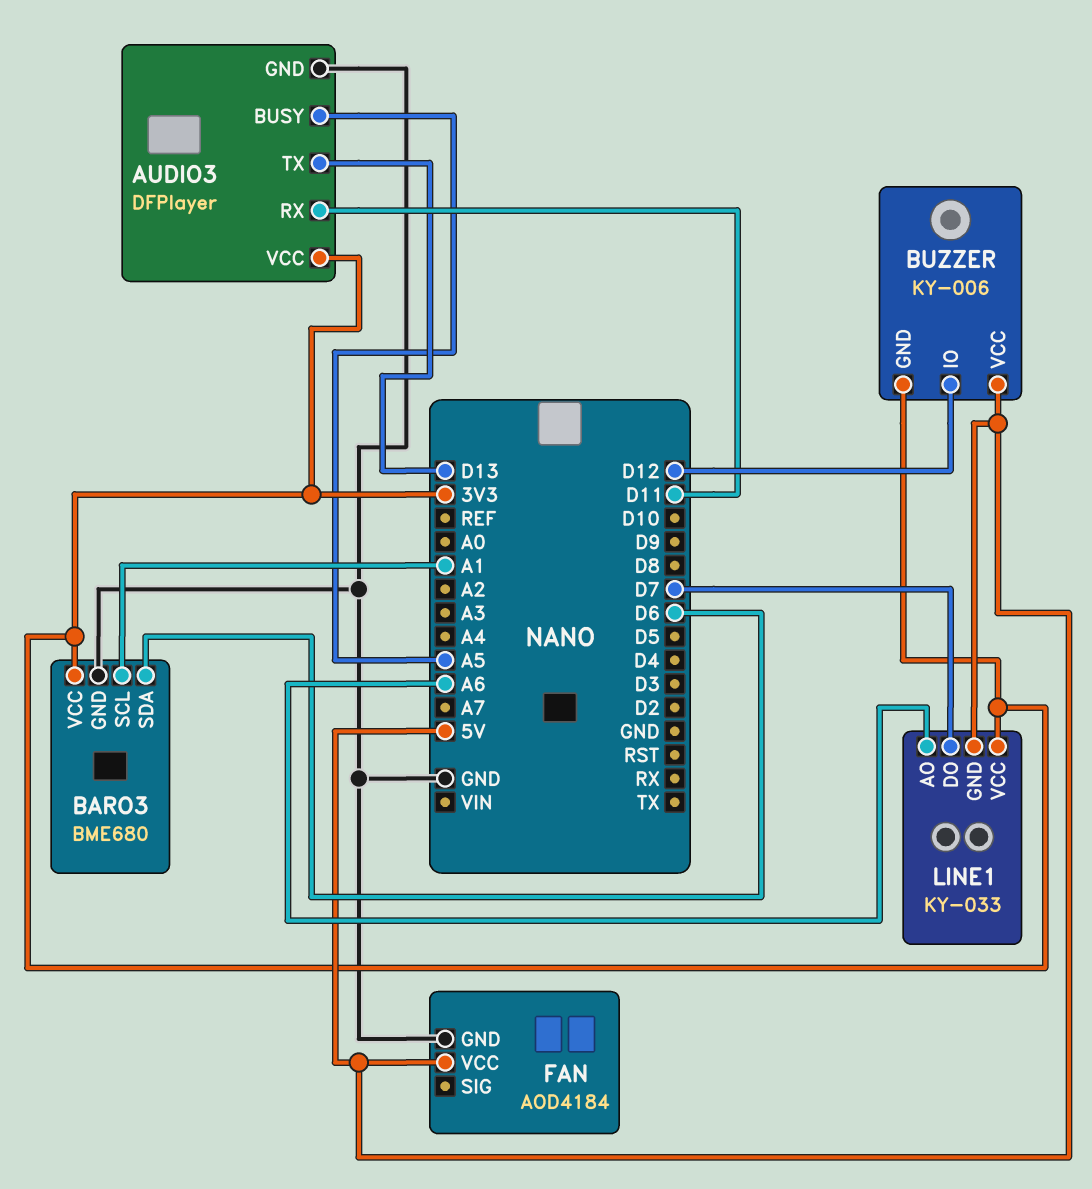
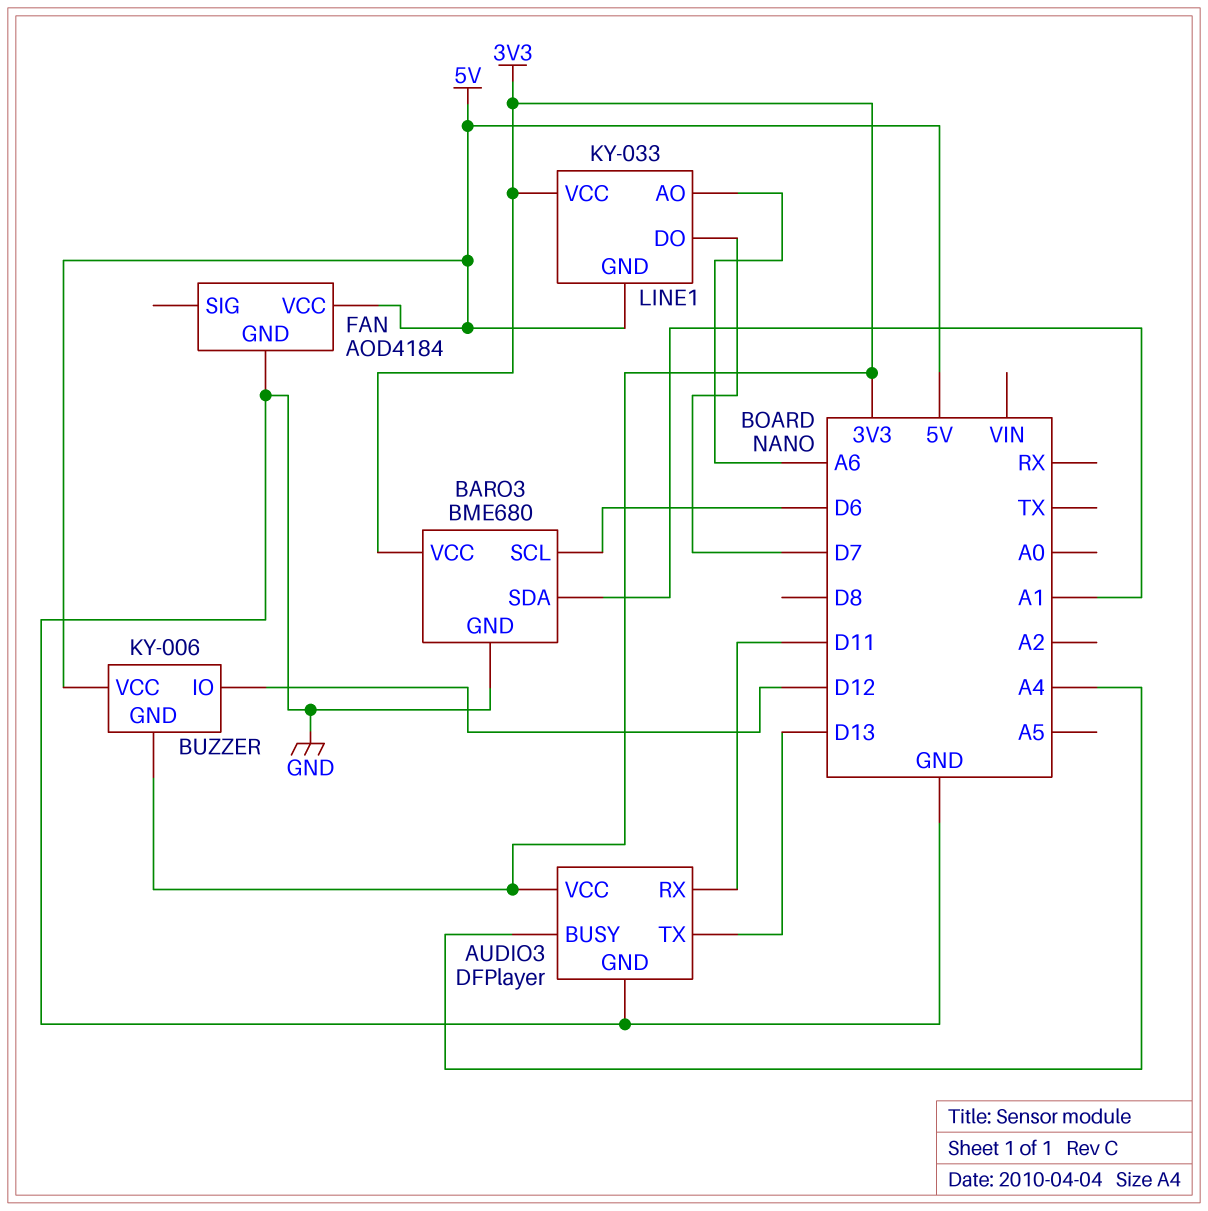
AUDIO3 pin BUSY: A5 -> A4
BARO3 pin SCL: A1 -> D6
BARO3 pin SDA: D6 -> A1

